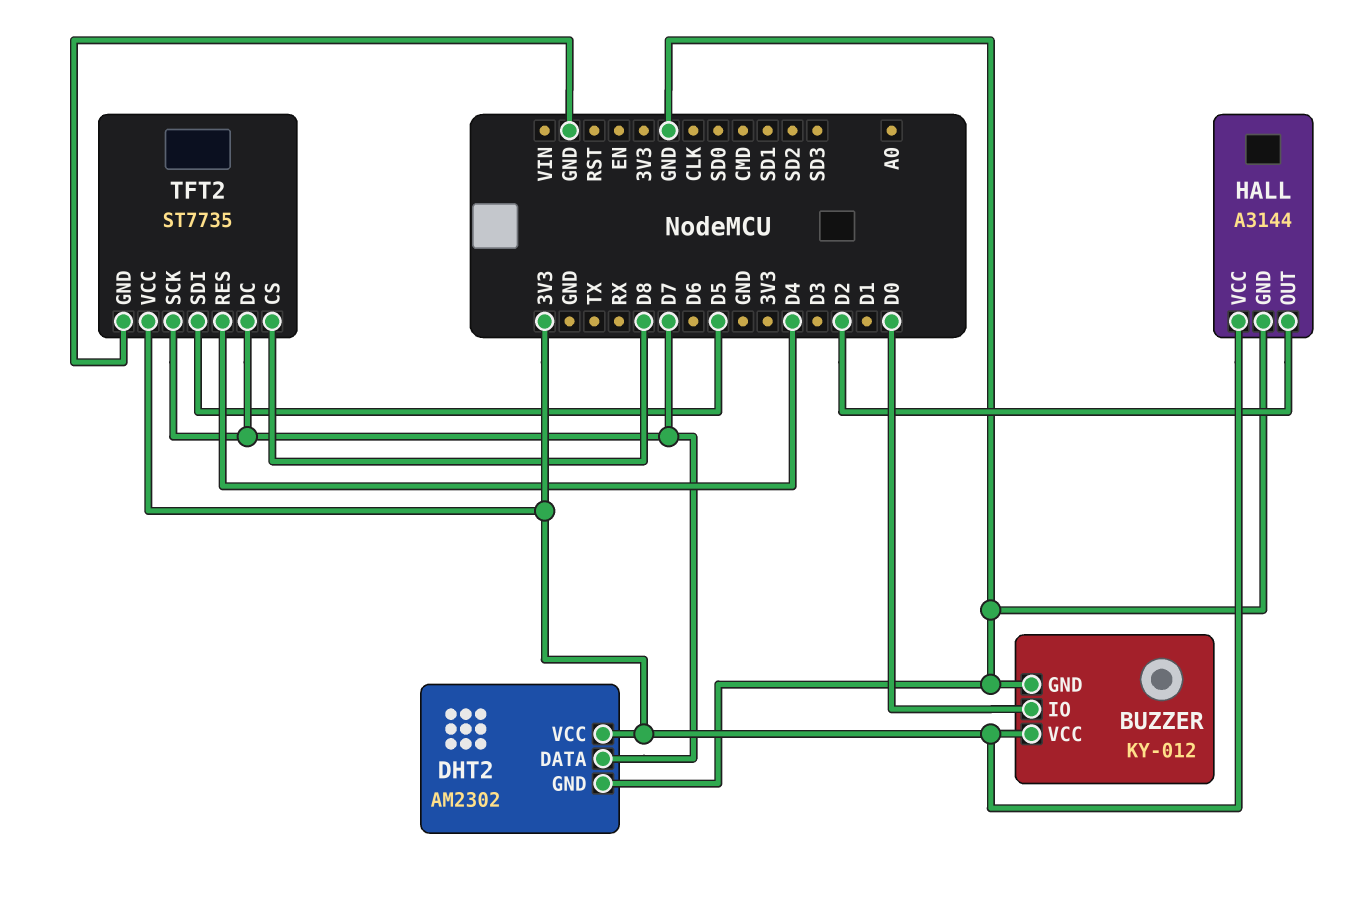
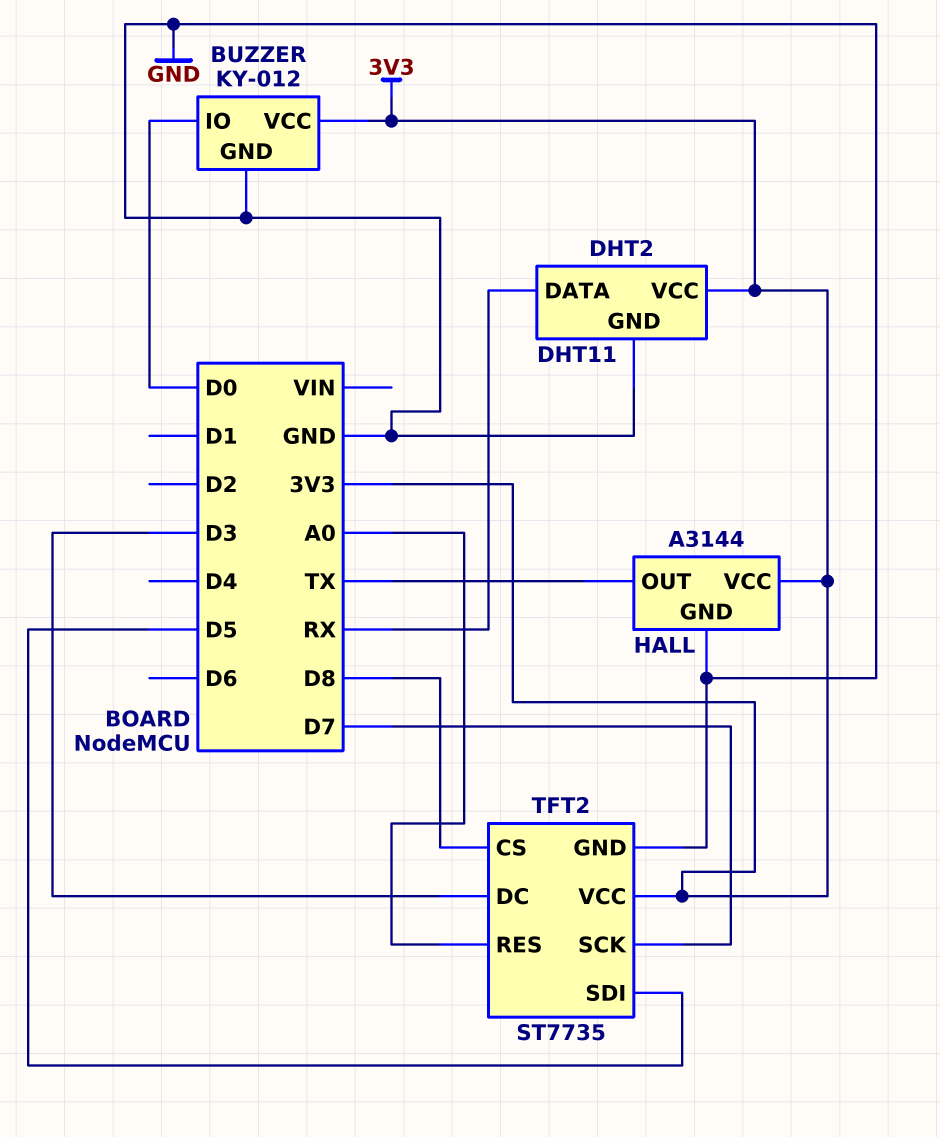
DHT2: AM2302 -> DHT11
DHT2 pin DATA: D7 -> RX
HALL pin OUT: D2 -> TX
TFT2 pin DC: D7 -> D3
TFT2 pin RES: D4 -> A0

